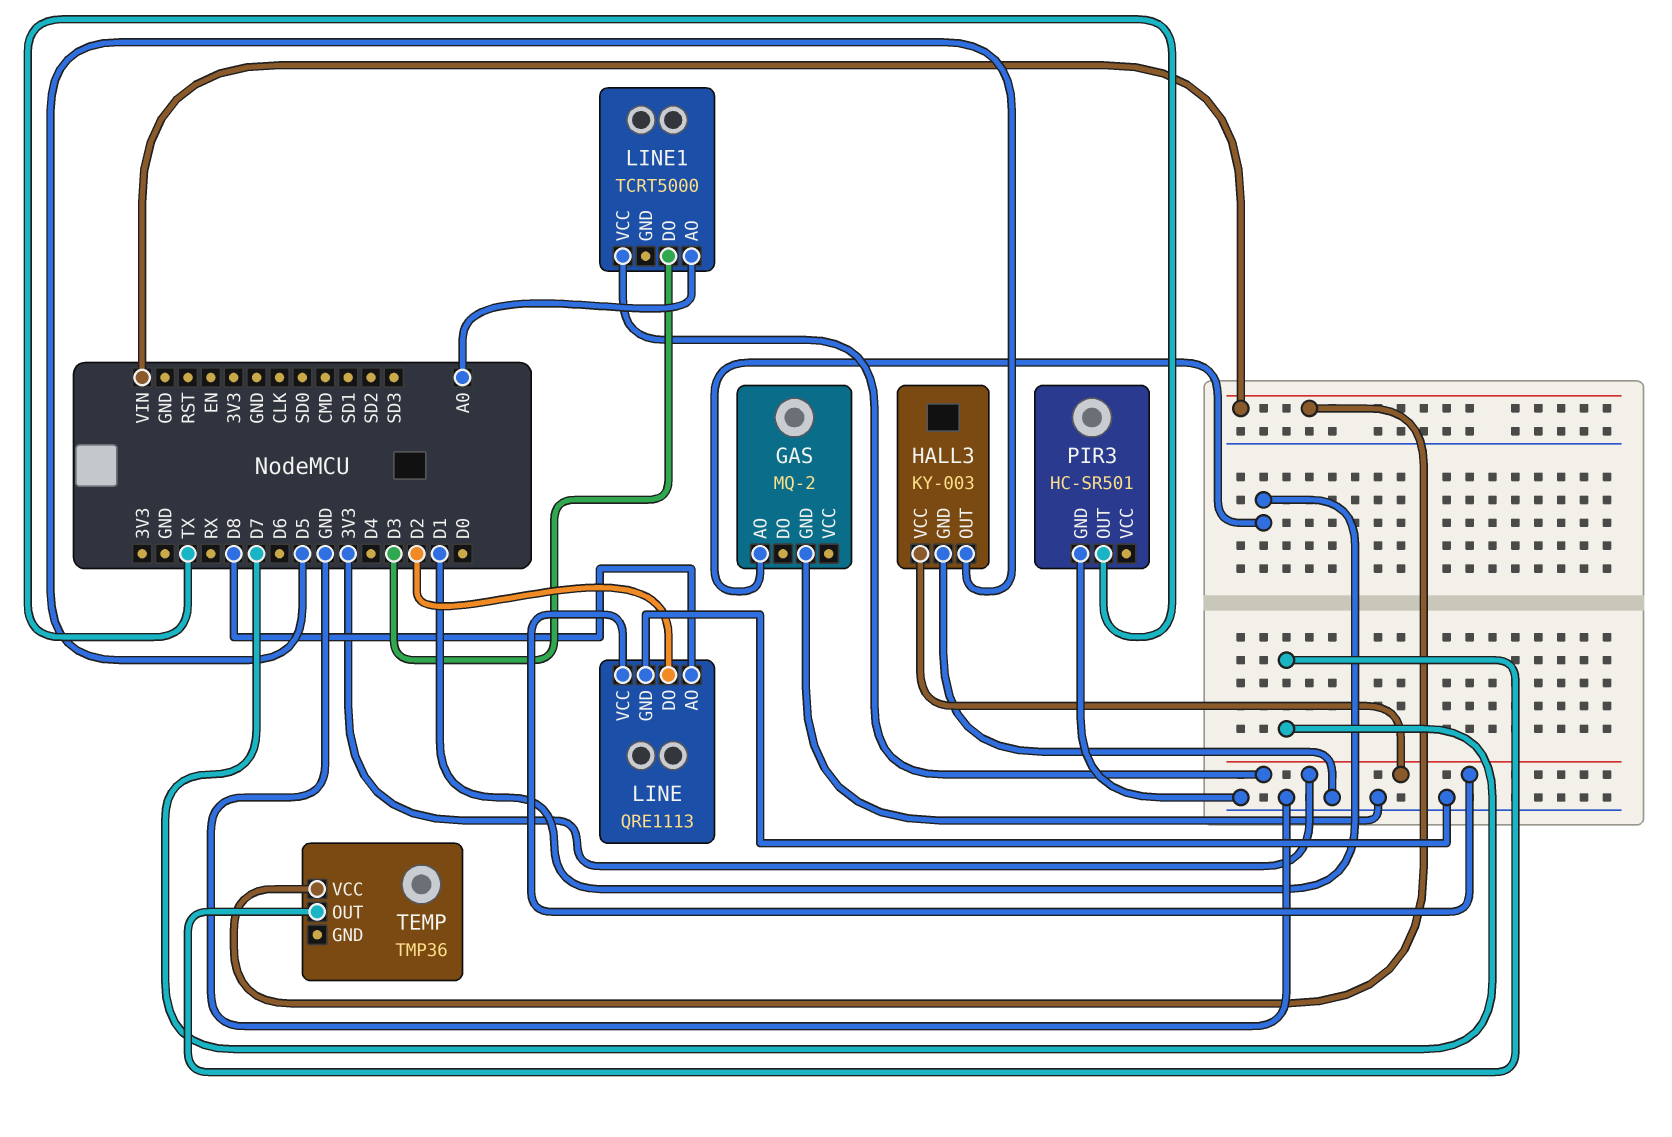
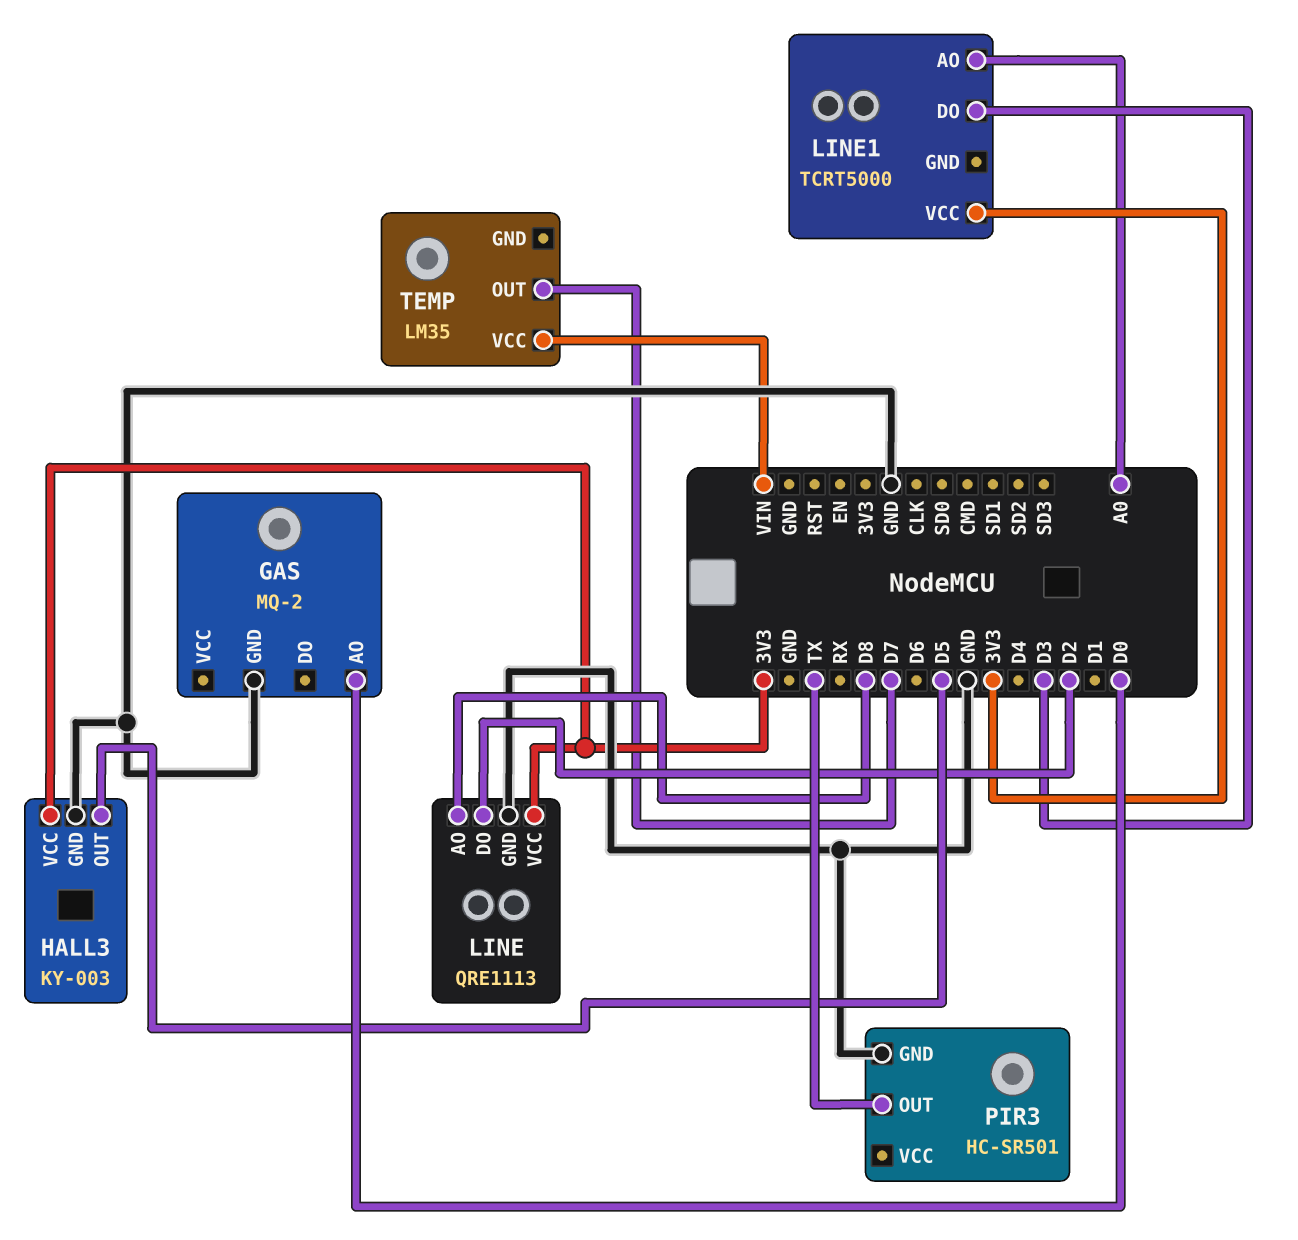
GAS pin AO: D1 -> D0
TEMP: TMP36 -> LM35

